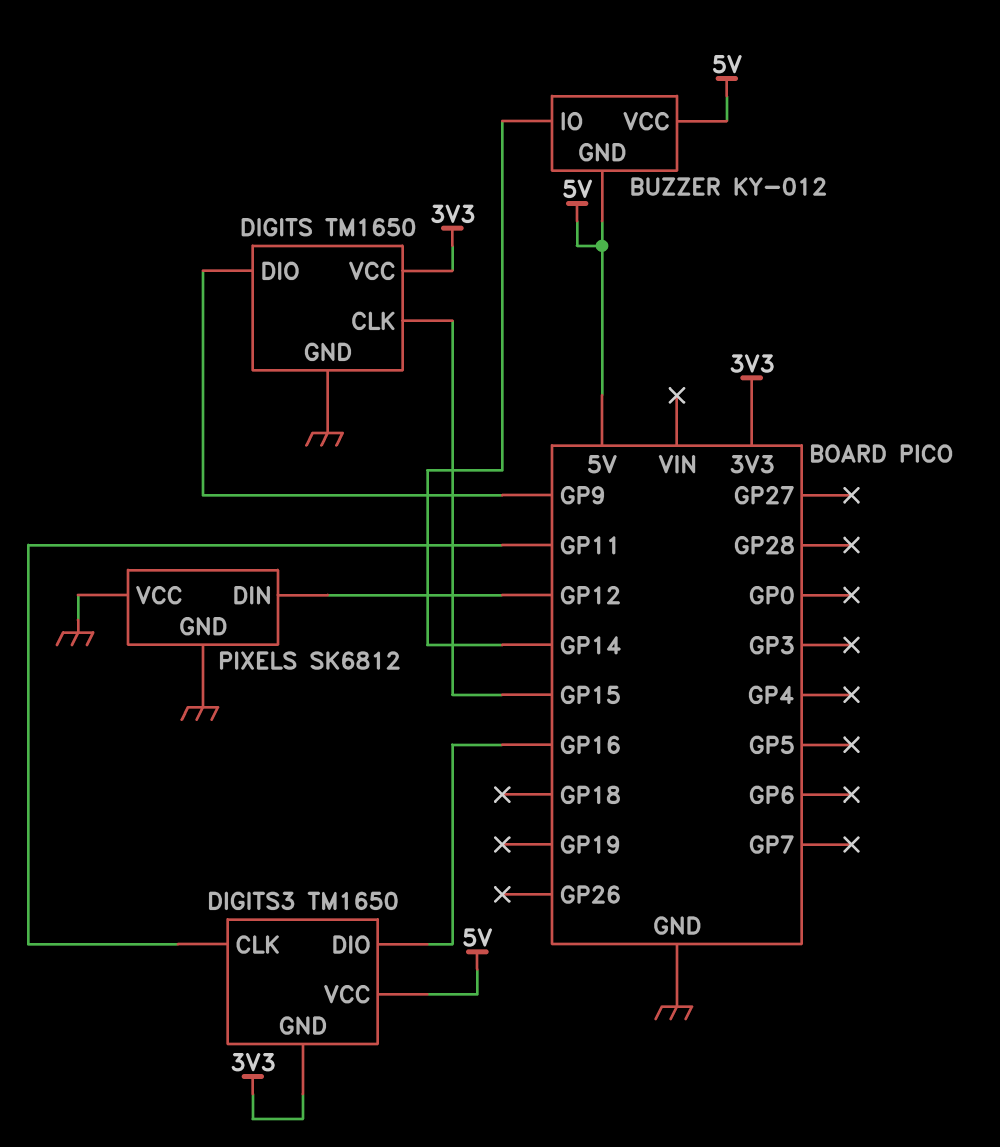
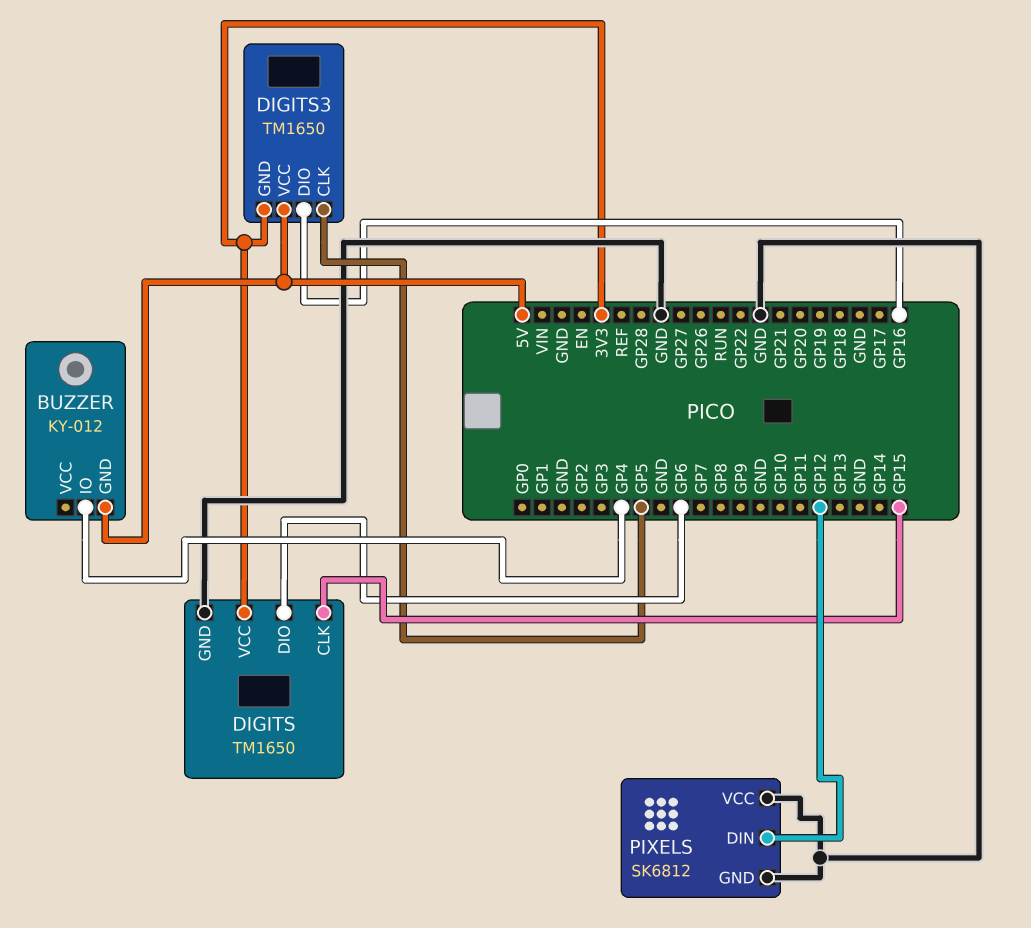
BUZZER pin IO: GP14 -> GP4
BUZZER pin VCC: 5V -> none
DIGITS pin DIO: GP9 -> GP6
DIGITS3 pin CLK: GP11 -> GP5

